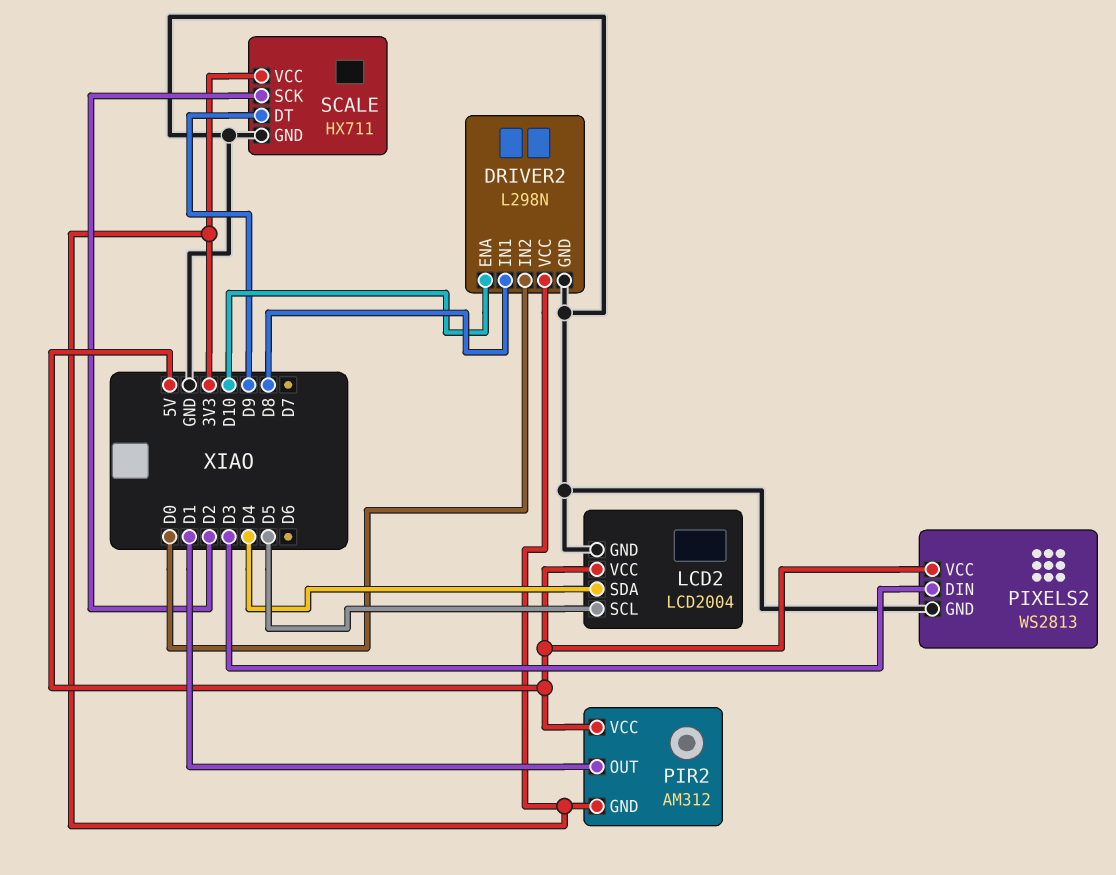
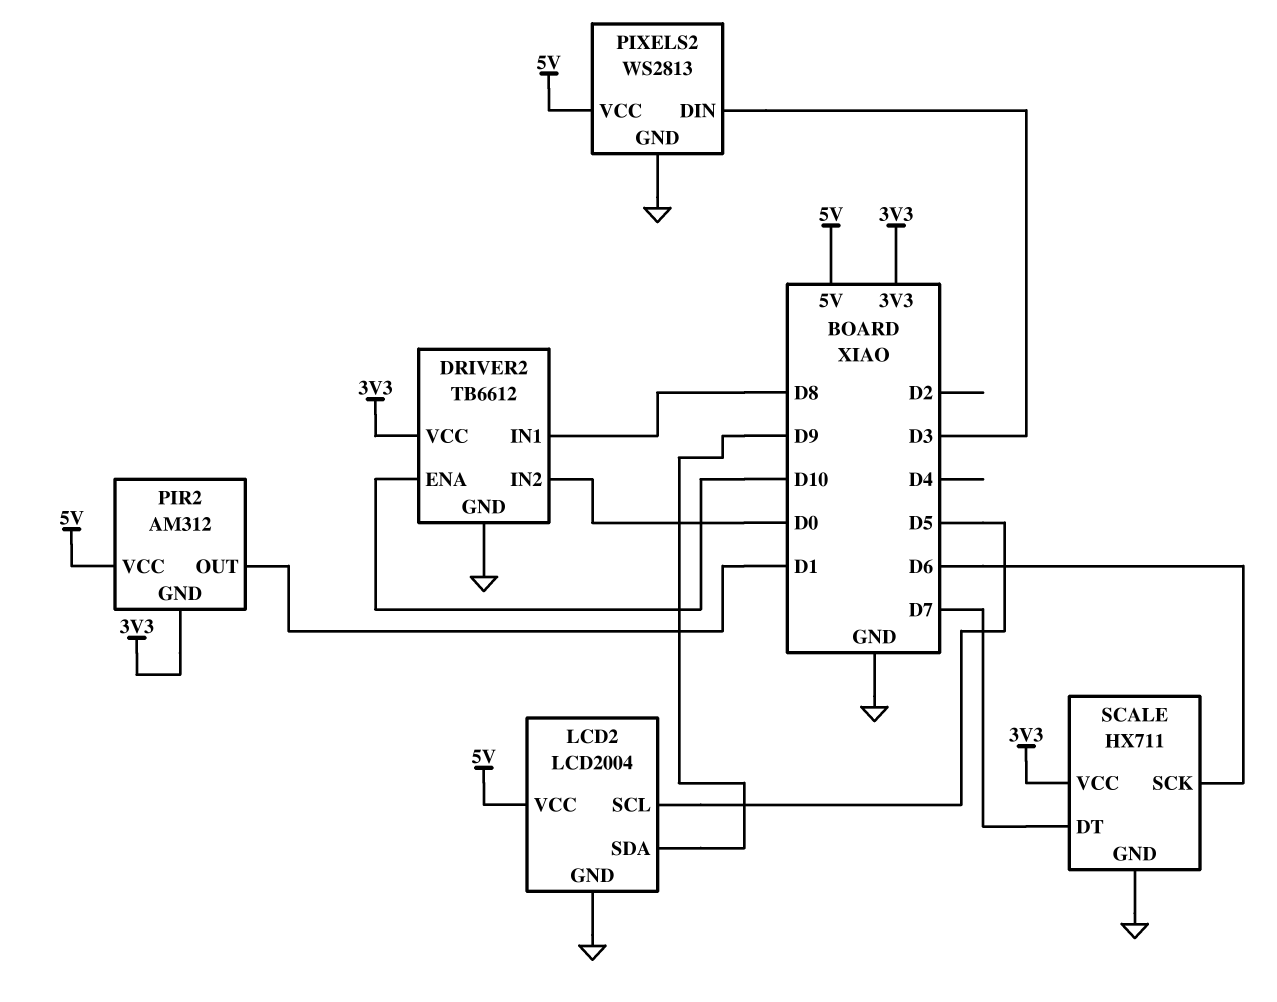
DRIVER2: L298N -> TB6612
LCD2 pin SDA: D4 -> D9
SCALE pin DT: D9 -> D7
SCALE pin SCK: D2 -> D6

